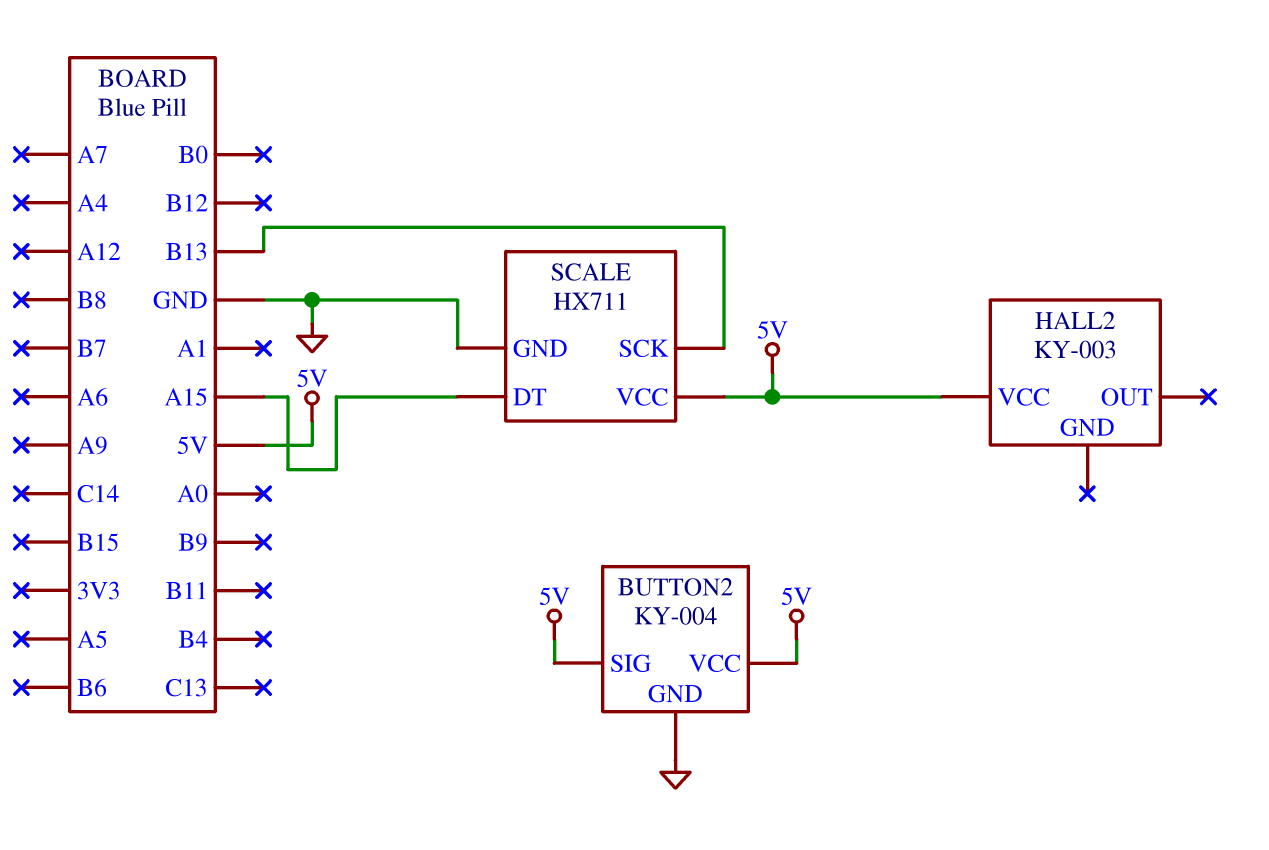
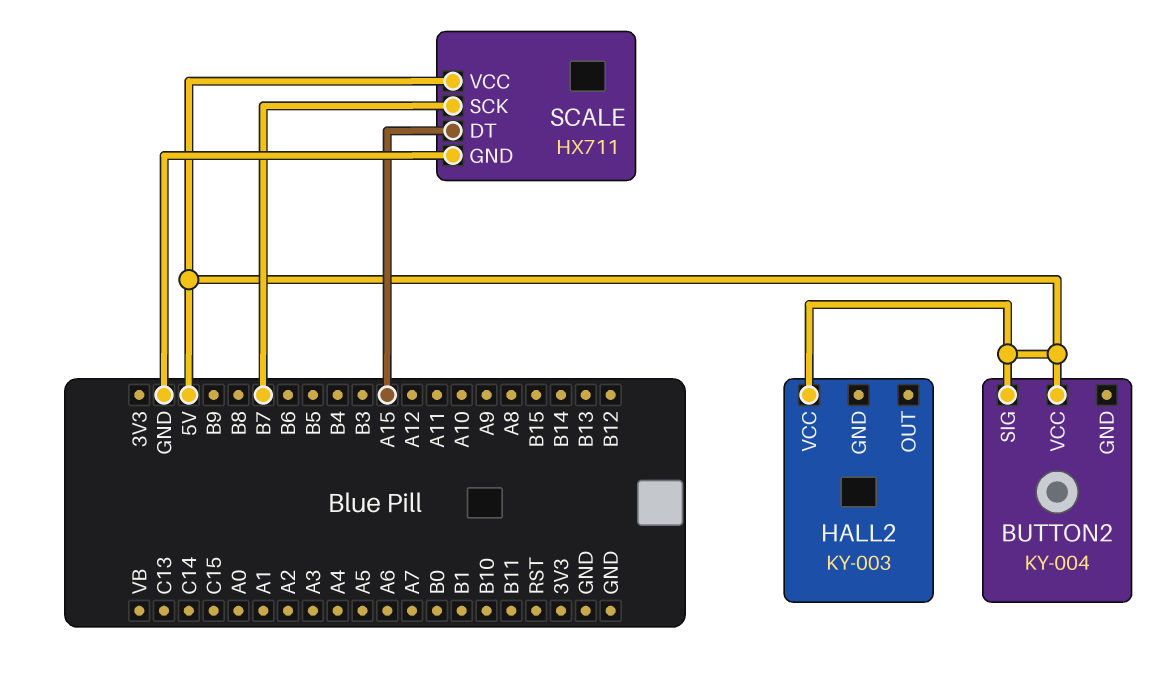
BUTTON2 pin GND: GND -> none
SCALE pin SCK: B13 -> B7

